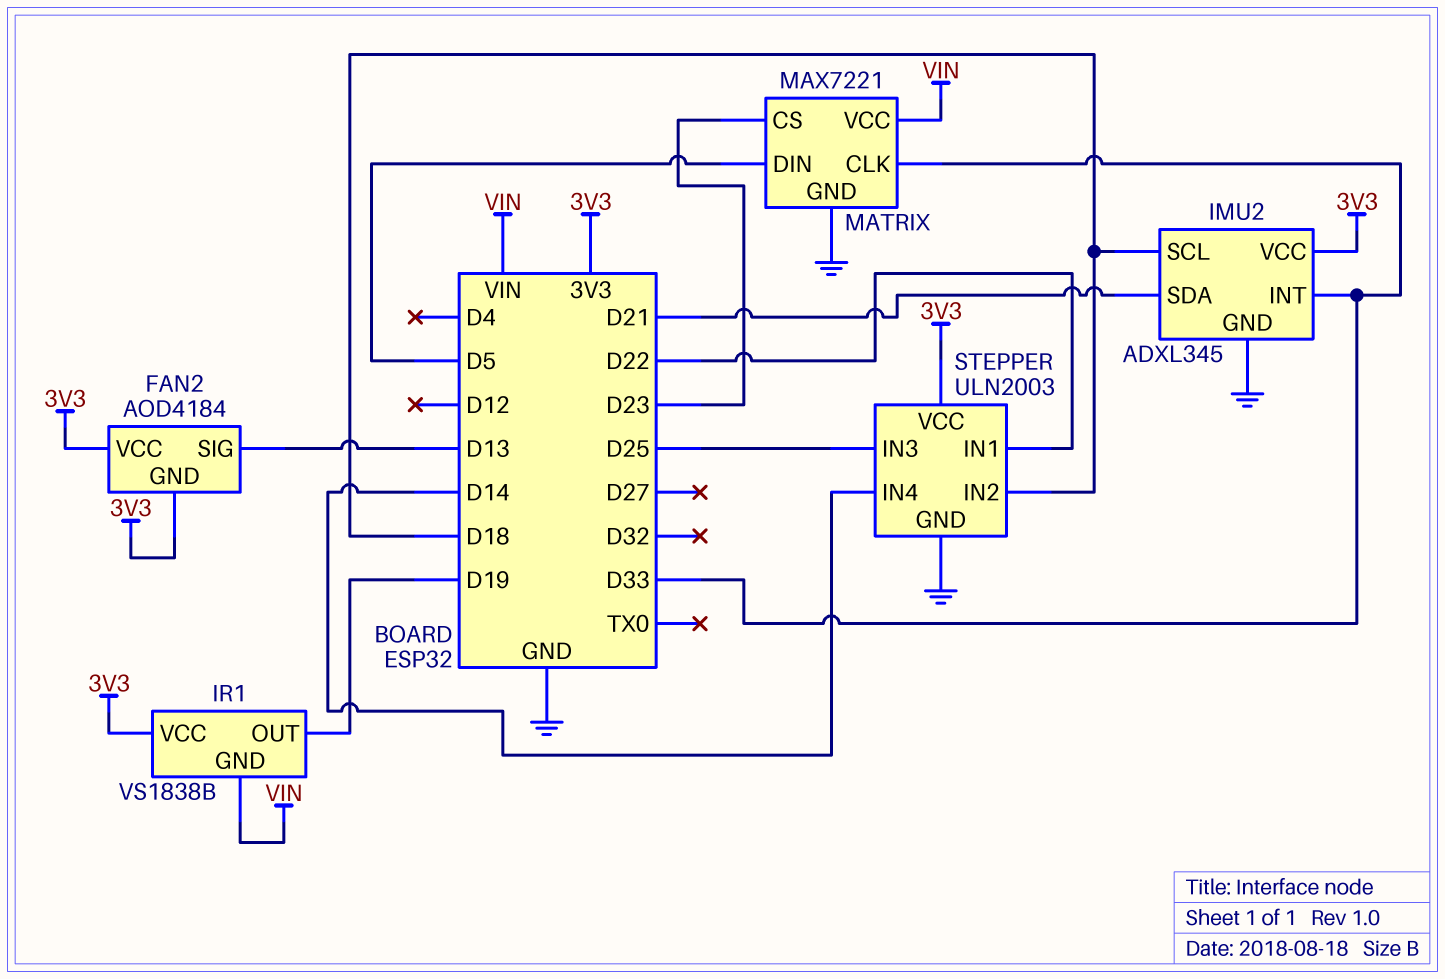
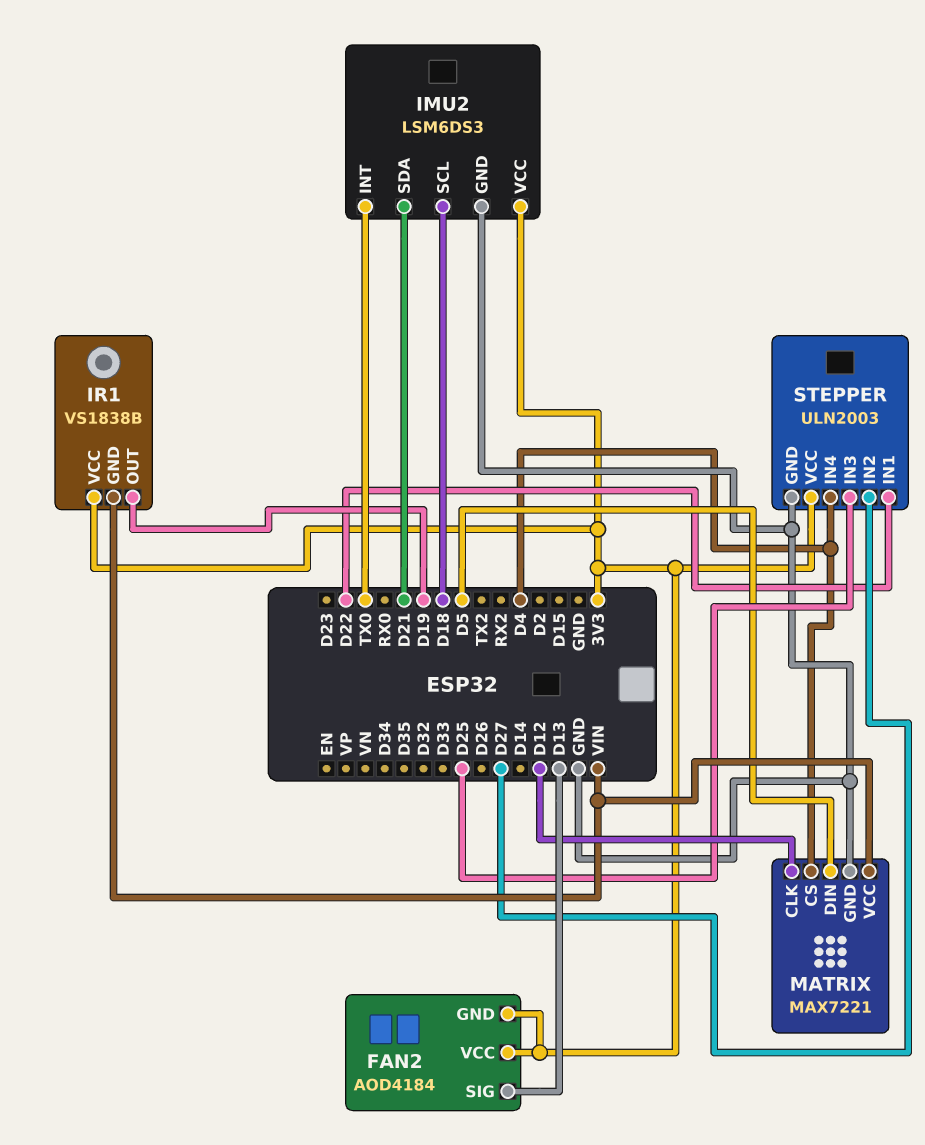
IMU2: ADXL345 -> LSM6DS3
IMU2 pin INT: D33 -> TX0
MATRIX pin CLK: D33 -> D12
MATRIX pin CS: D23 -> D4
STEPPER pin IN2: D18 -> D27
STEPPER pin IN4: D14 -> D4

